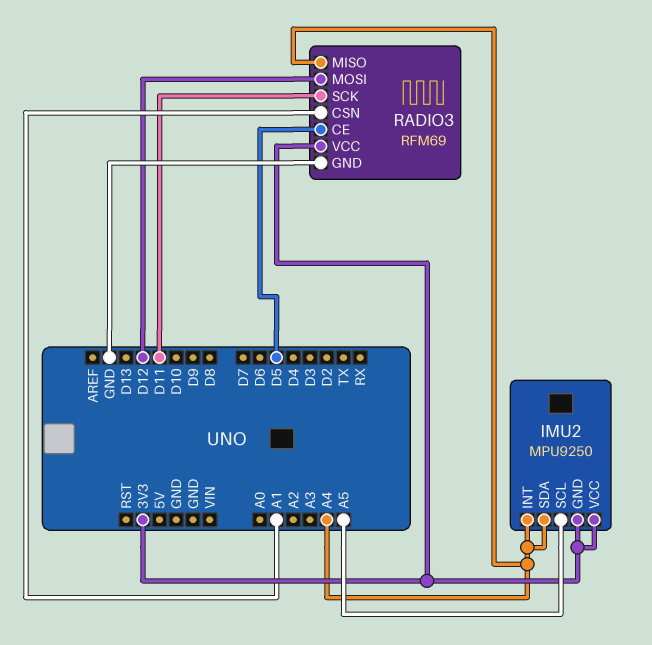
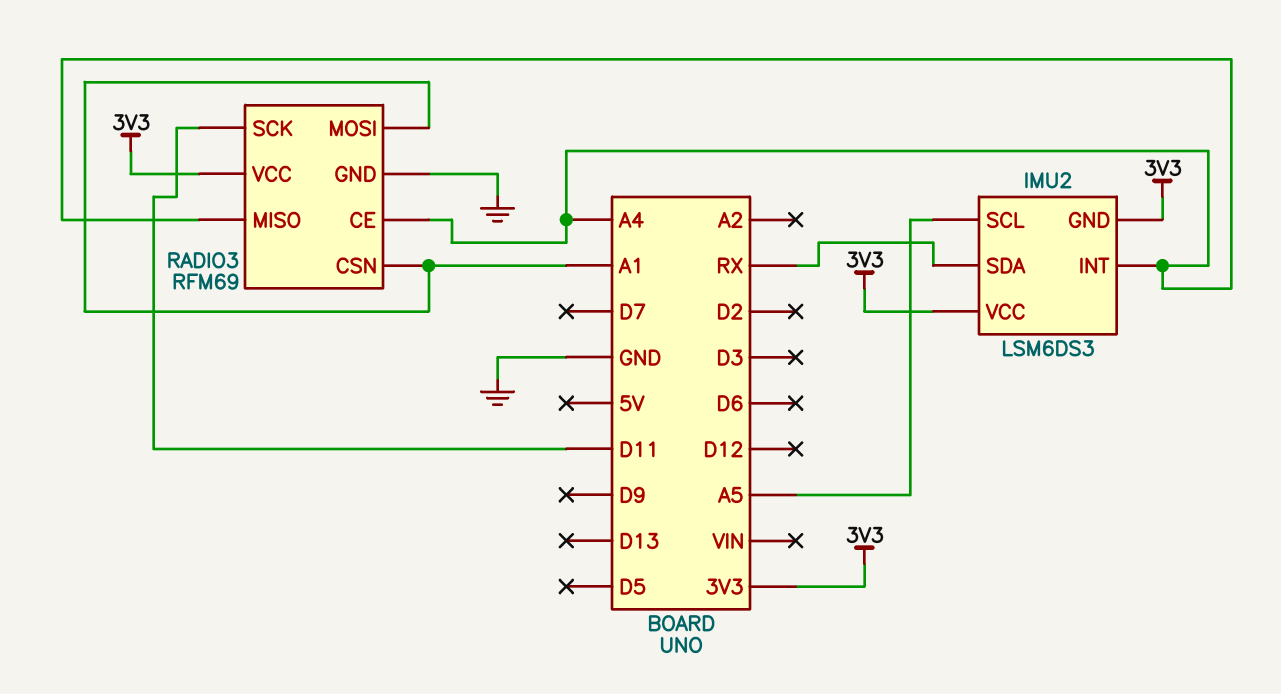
IMU2: MPU9250 -> LSM6DS3
IMU2 pin SDA: A4 -> RX
RADIO3 pin CE: D5 -> A4
RADIO3 pin MOSI: D12 -> A1

